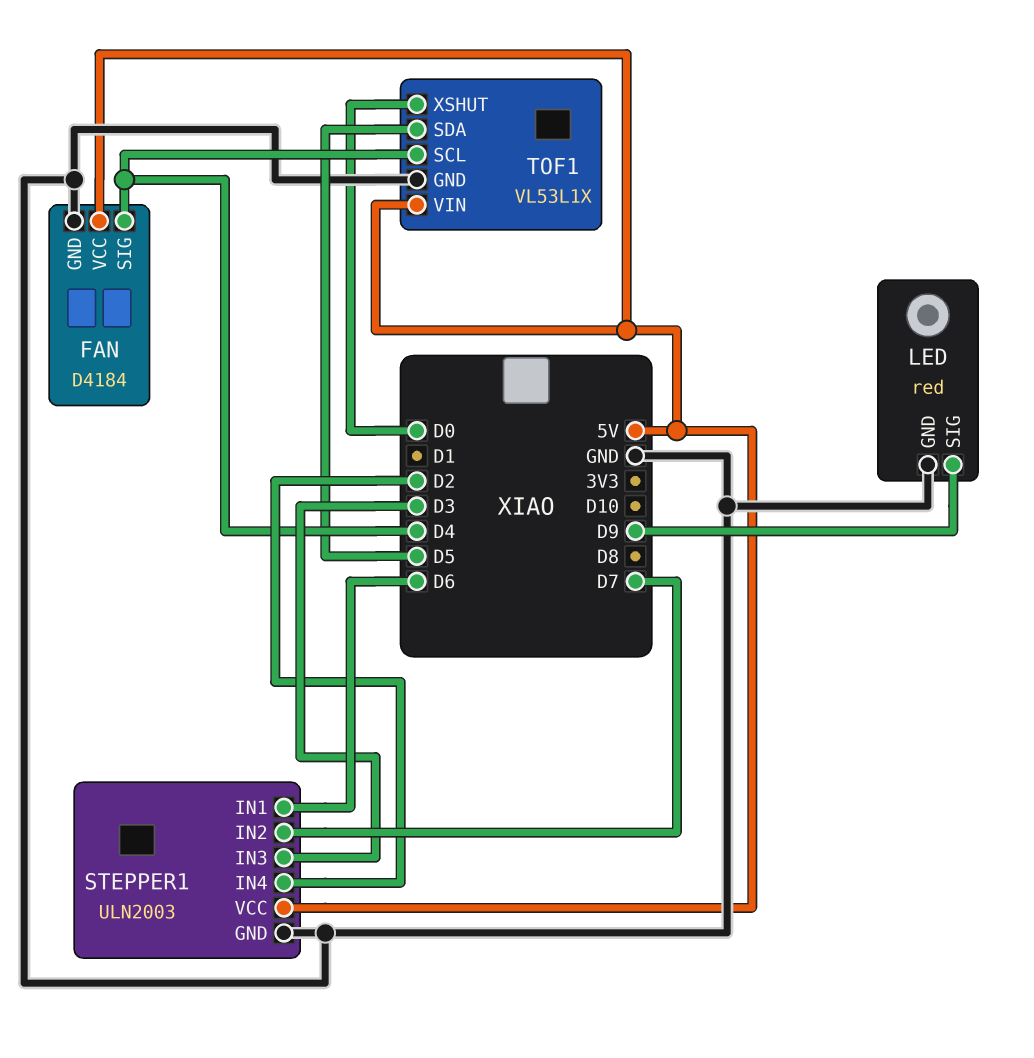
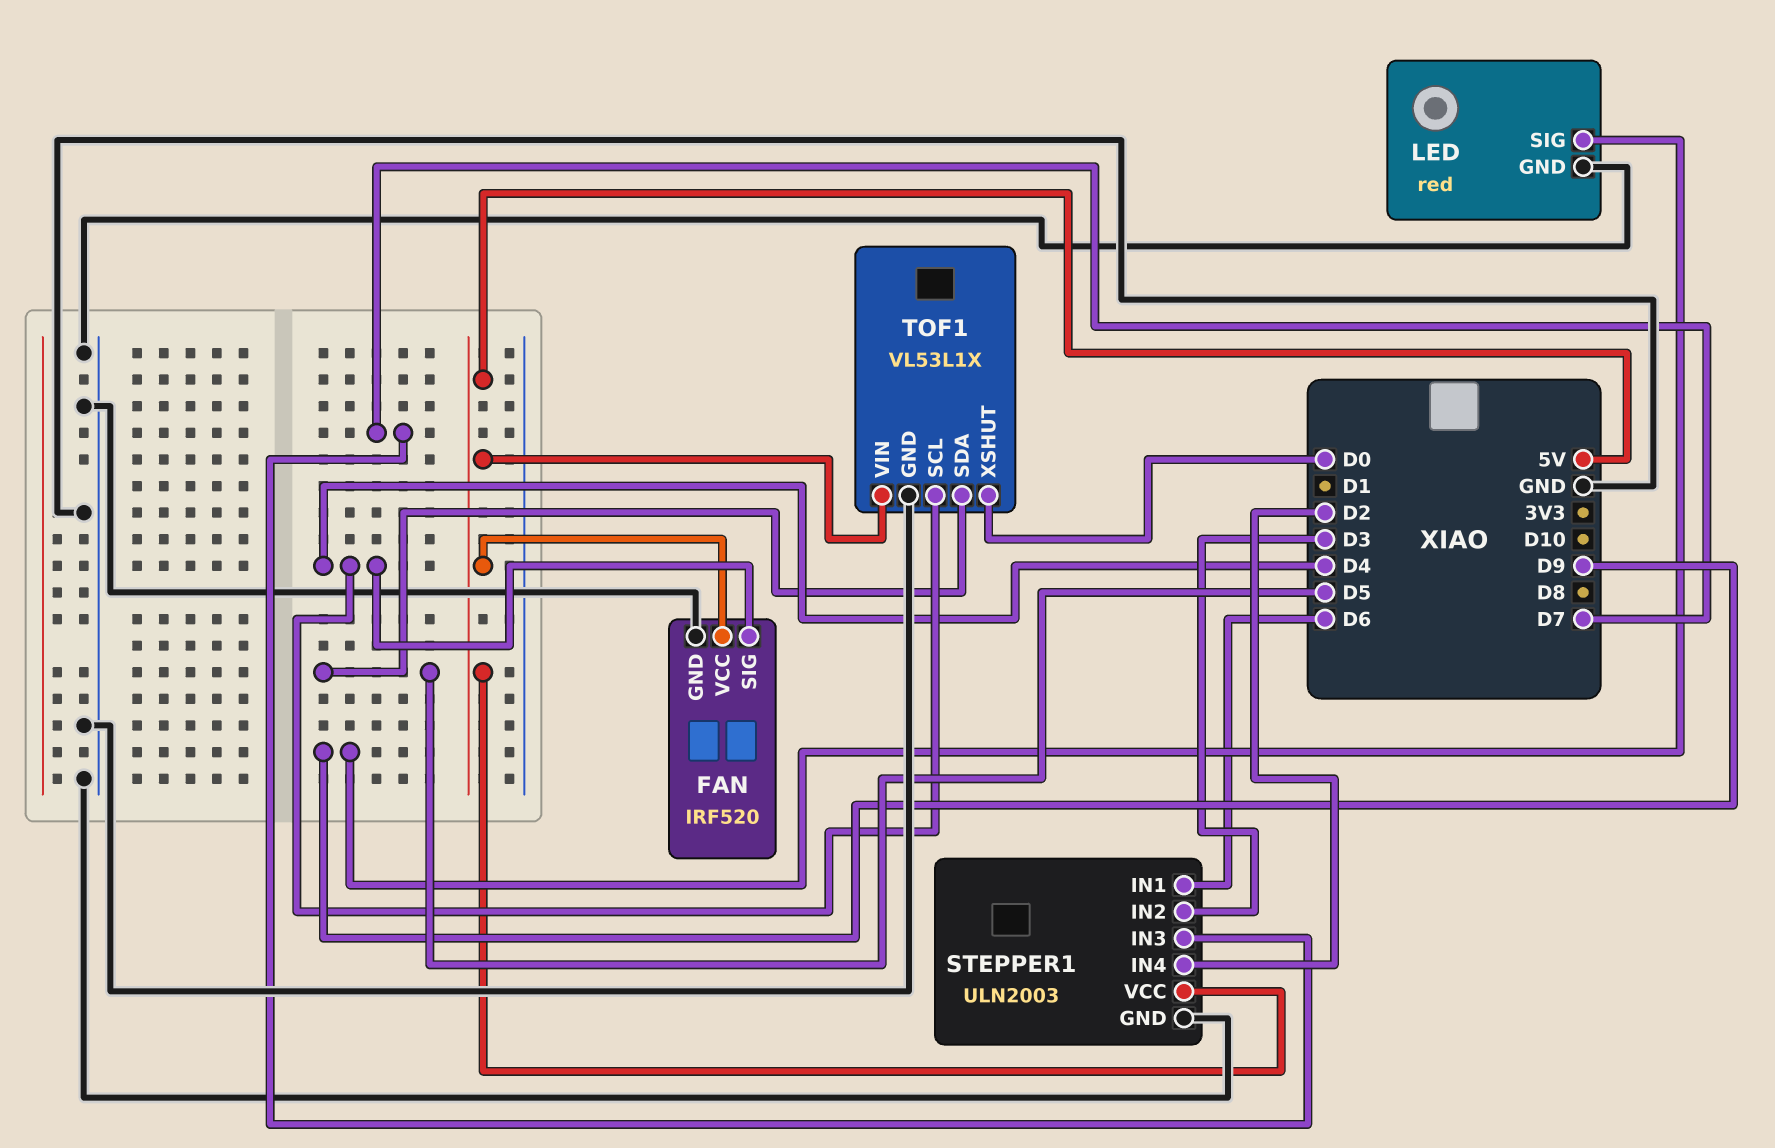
FAN: D4184 -> IRF520
STEPPER1 pin IN2: D7 -> D3
STEPPER1 pin IN3: D3 -> D7

